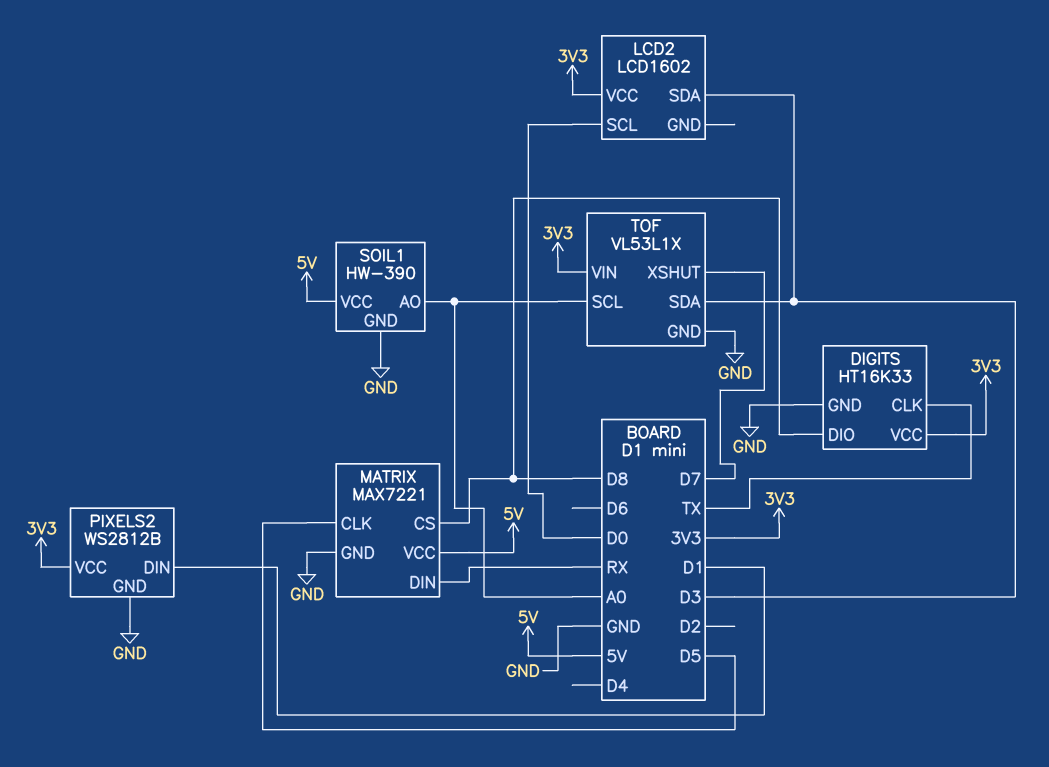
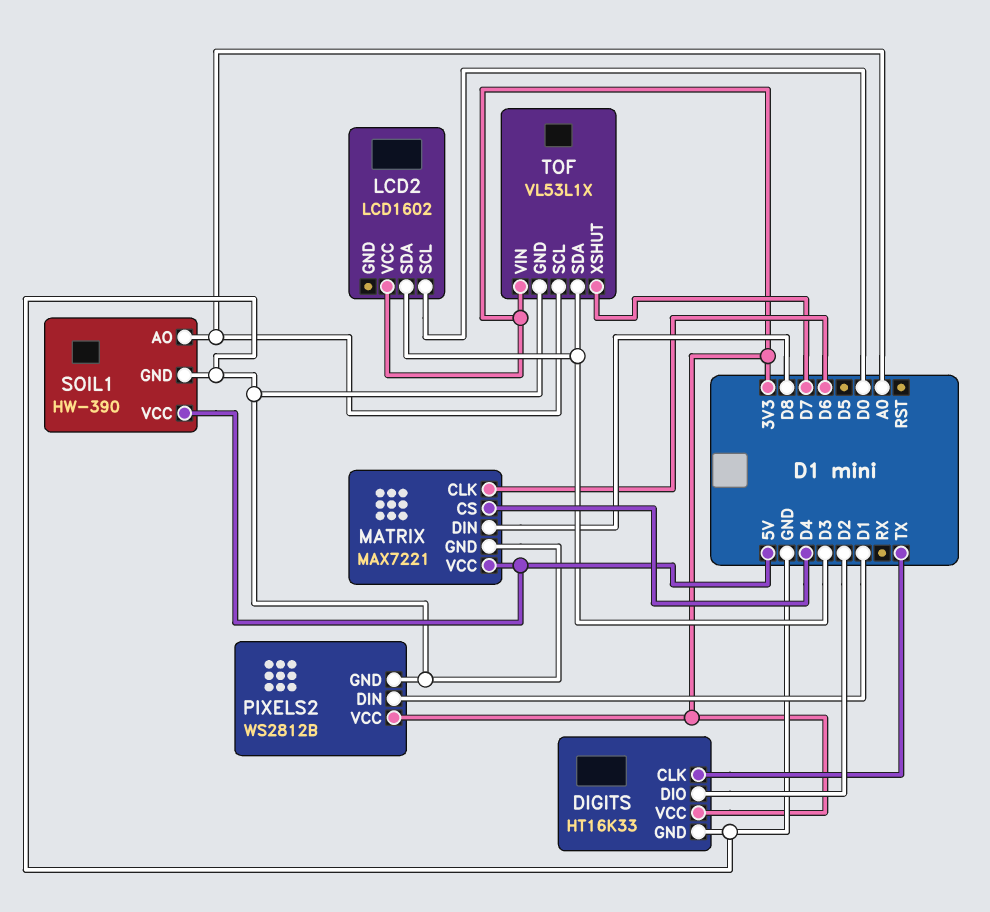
DIGITS pin DIO: D8 -> D2
MATRIX pin CLK: D5 -> D6
MATRIX pin CS: D8 -> D4
MATRIX pin DIN: RX -> D8

